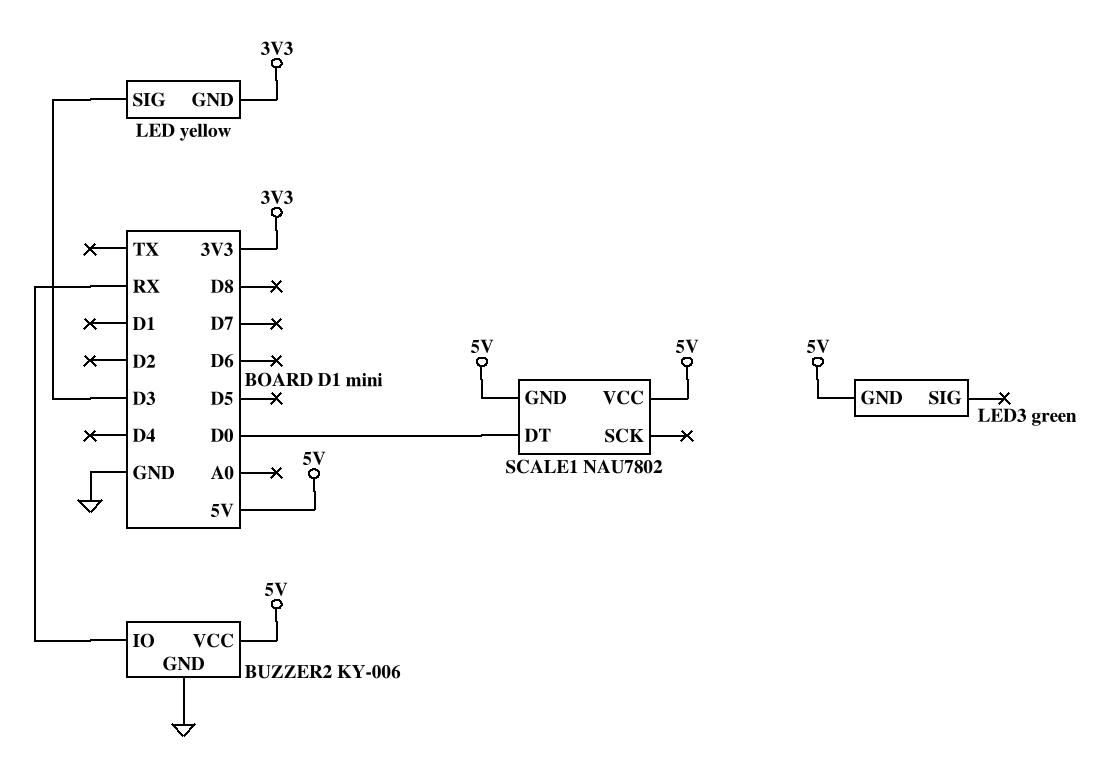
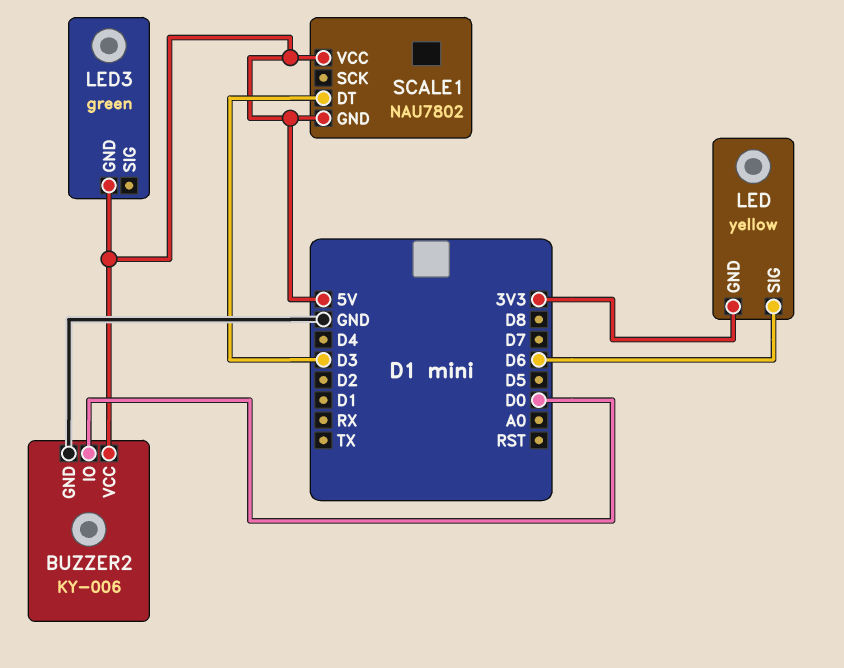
BUZZER2 pin IO: RX -> D0
LED pin SIG: D3 -> D6
SCALE1 pin DT: D0 -> D3

